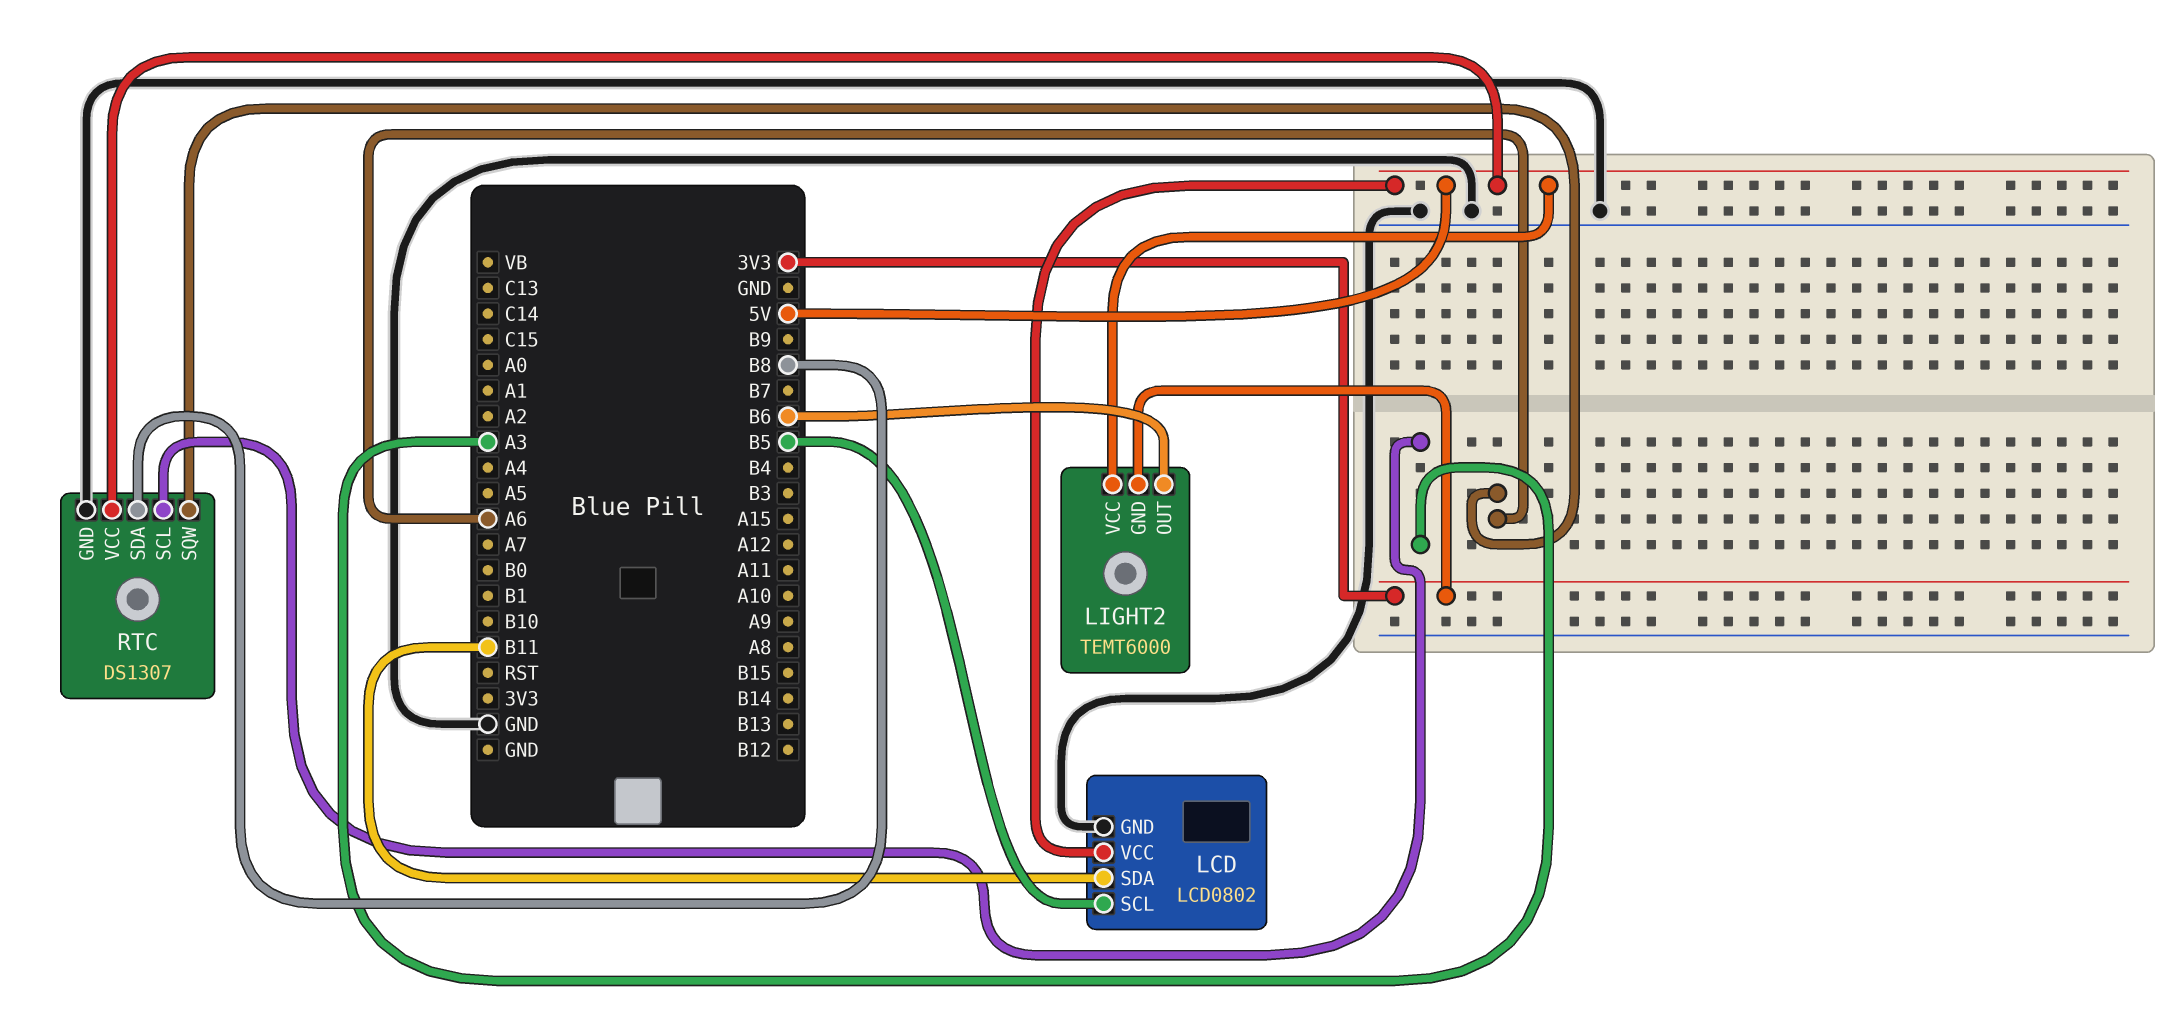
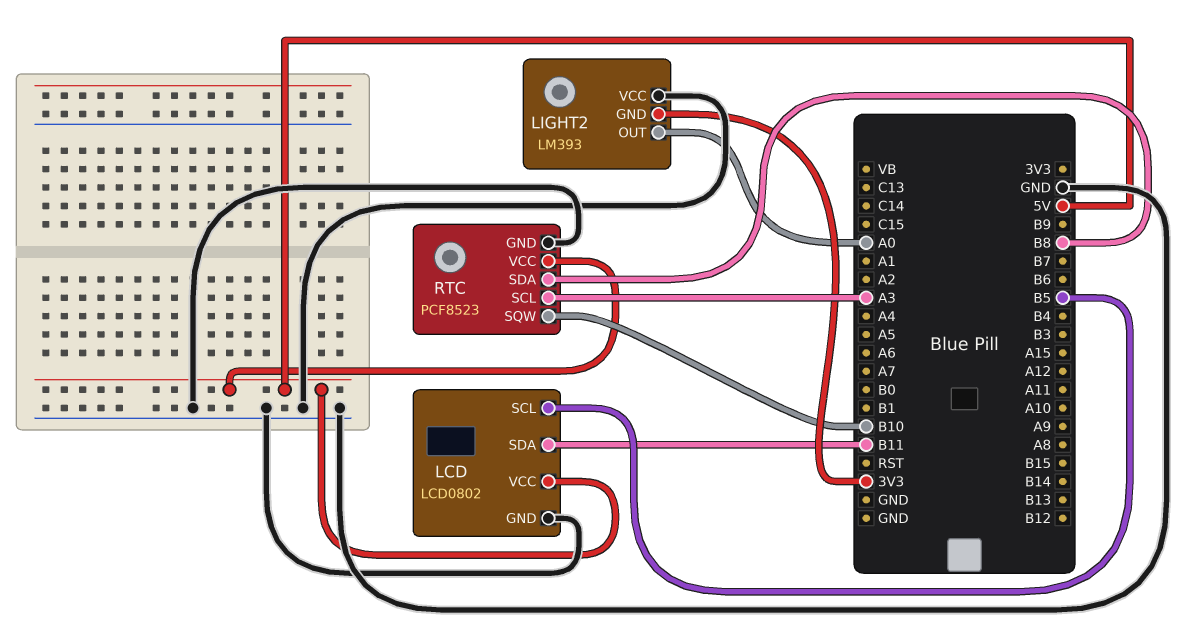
LIGHT2: TEMT6000 -> LM393
LIGHT2 pin OUT: B6 -> A0
LIGHT2 pin VCC: 5V -> GND
RTC: DS1307 -> PCF8523
RTC pin SQW: A6 -> B10

